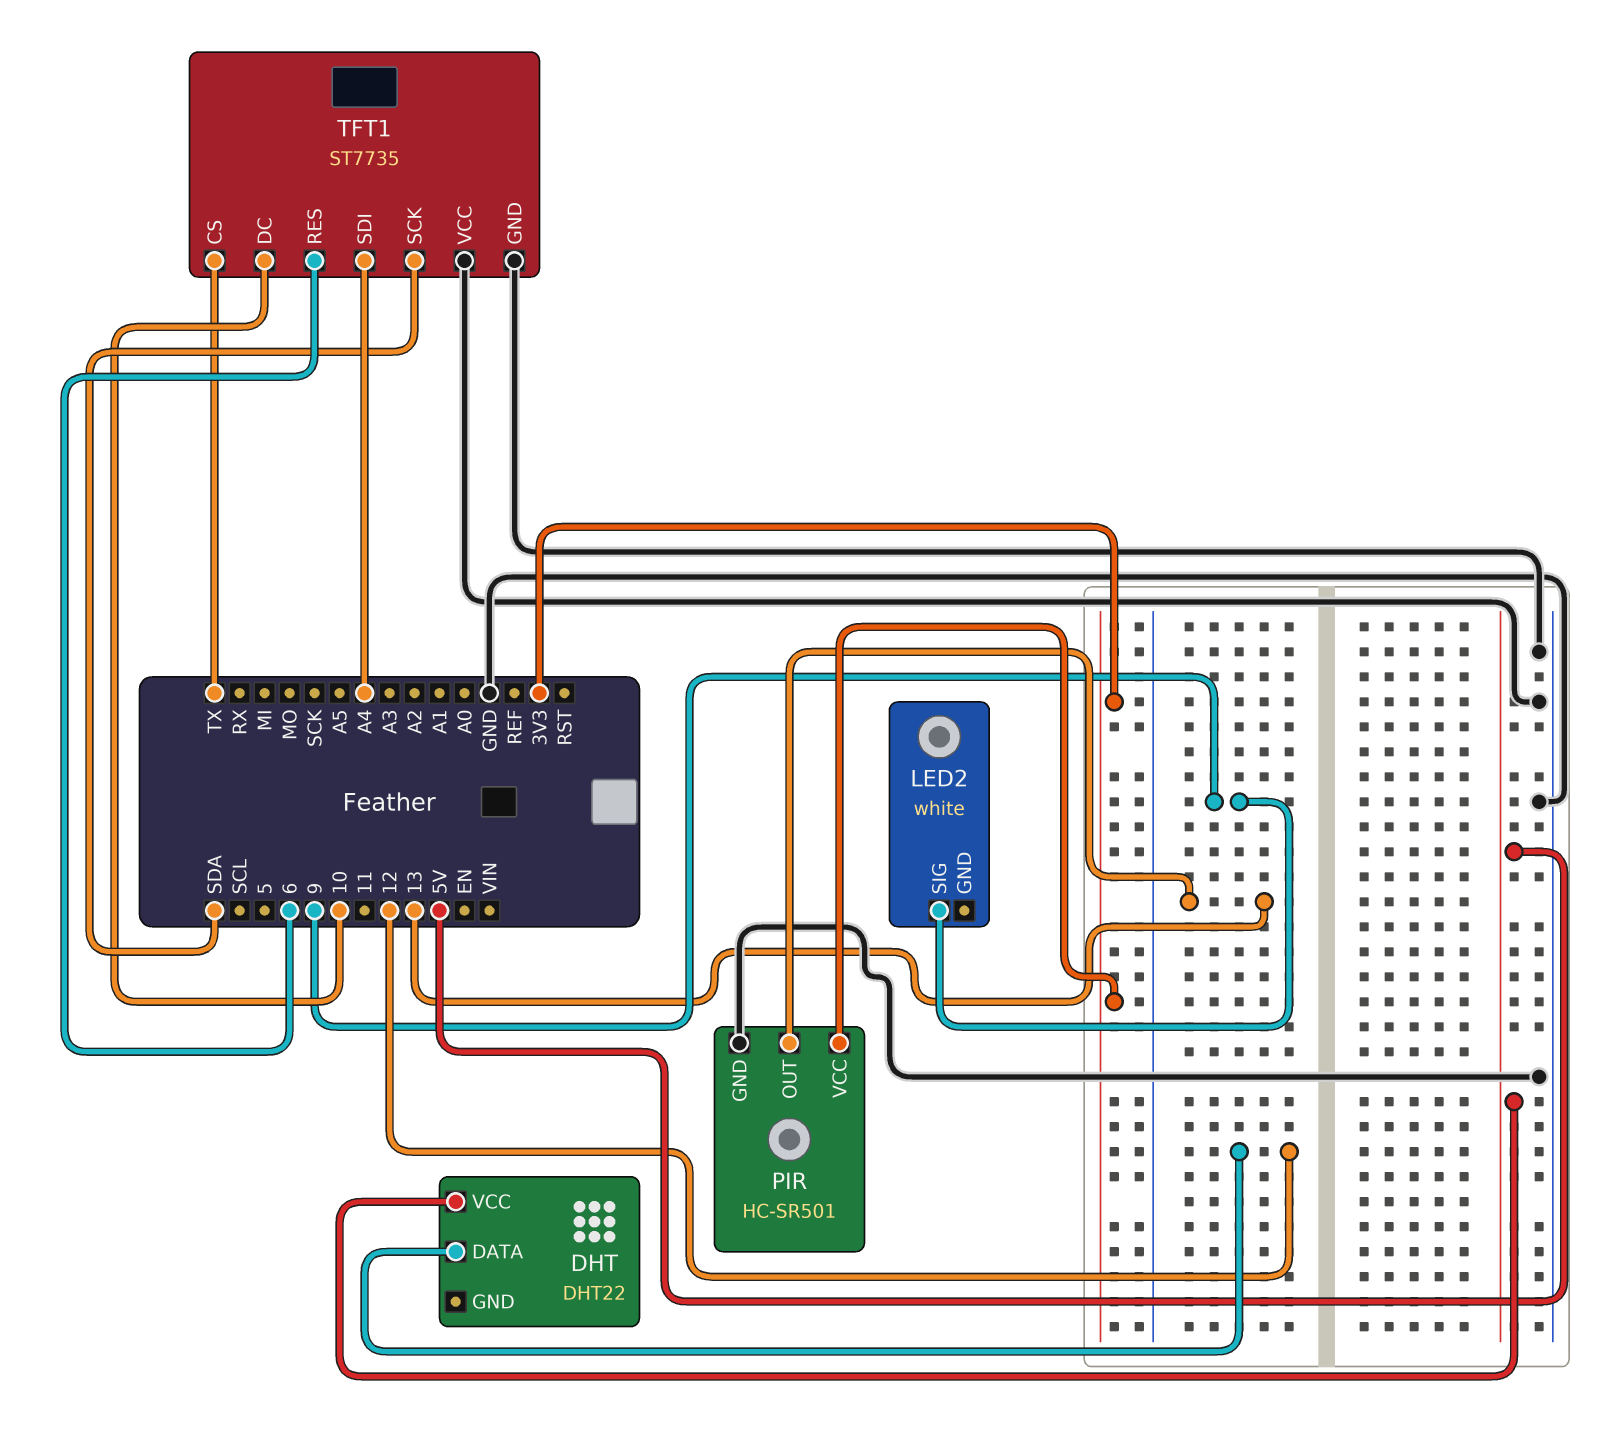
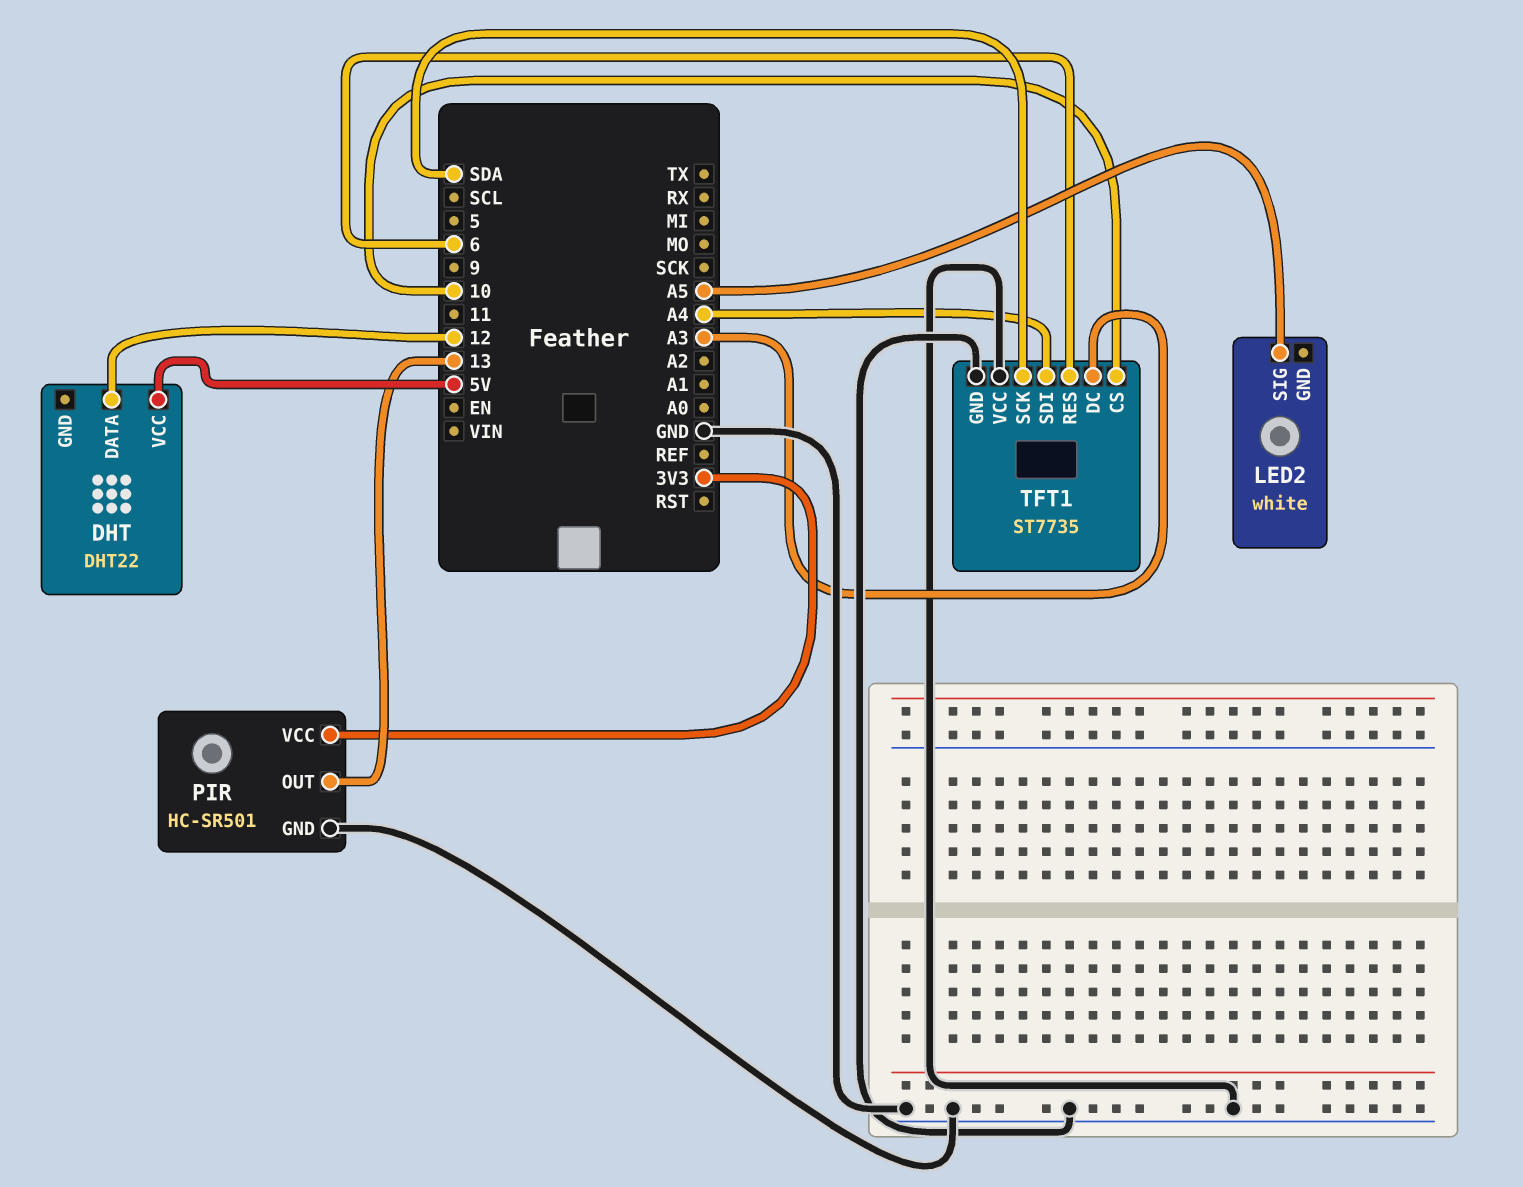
LED2 pin SIG: 9 -> A5
TFT1 pin CS: TX -> 10
TFT1 pin DC: 10 -> A3

